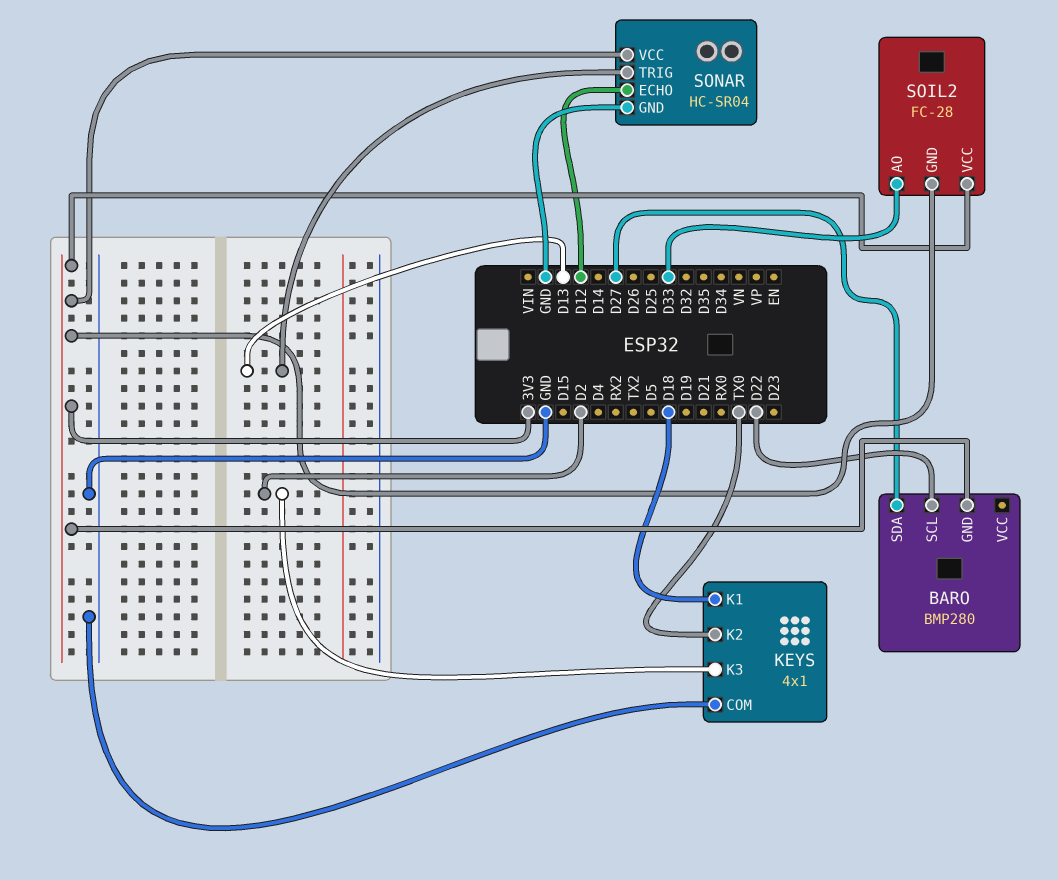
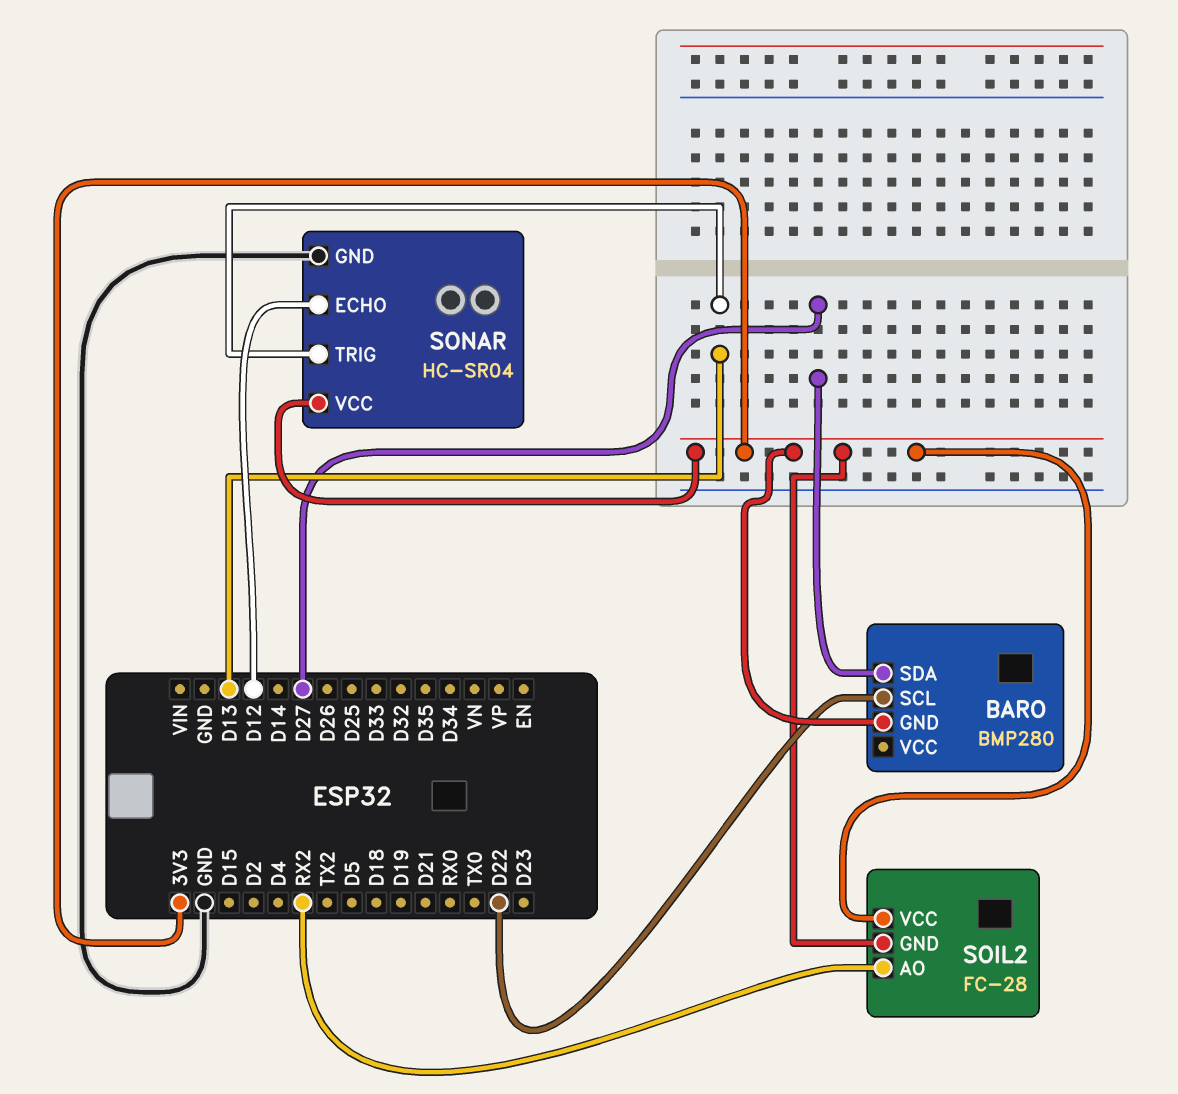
KEYS: 4x1 -> none
KEYS pin COM: GND -> none
KEYS pin K1: D18 -> none
KEYS pin K2: TX0 -> none
KEYS pin K3: D2 -> none
SOIL2 pin AO: D33 -> RX2

